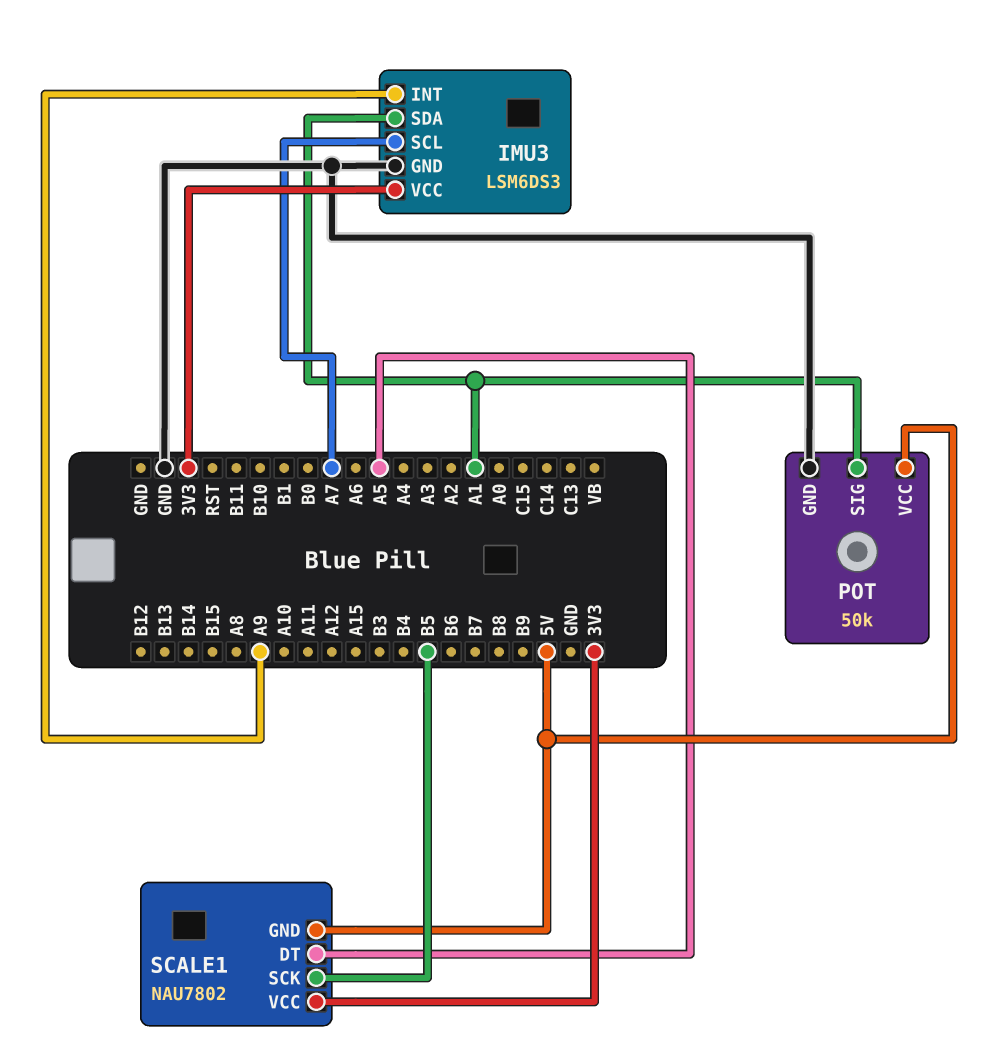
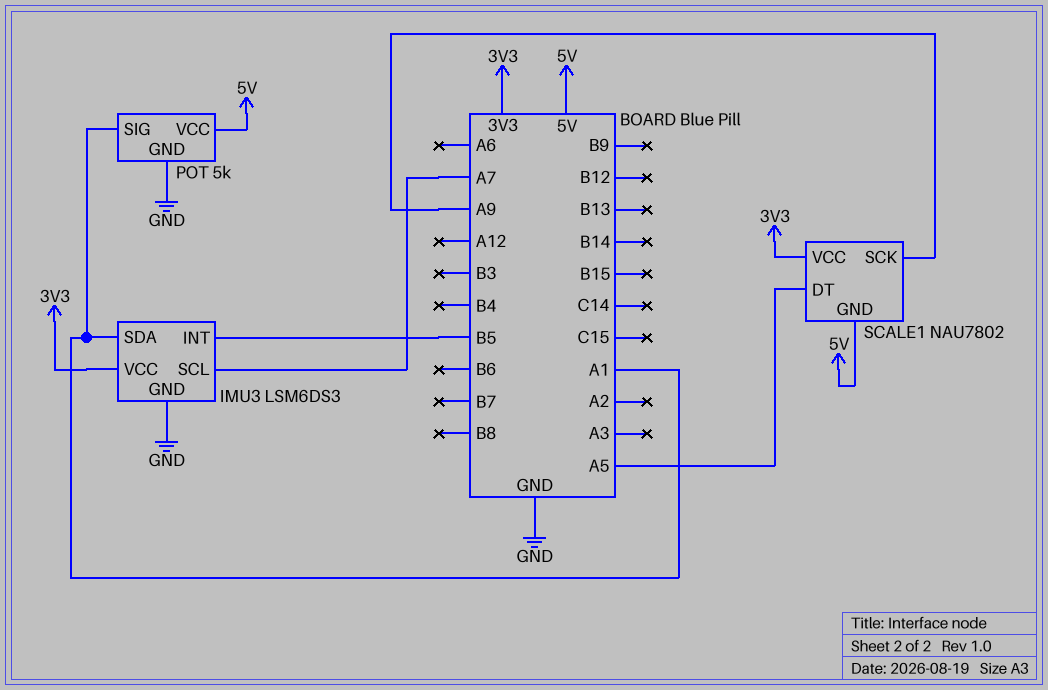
IMU3 pin INT: A9 -> B5
POT: 50k -> 5k
SCALE1 pin SCK: B5 -> A9

